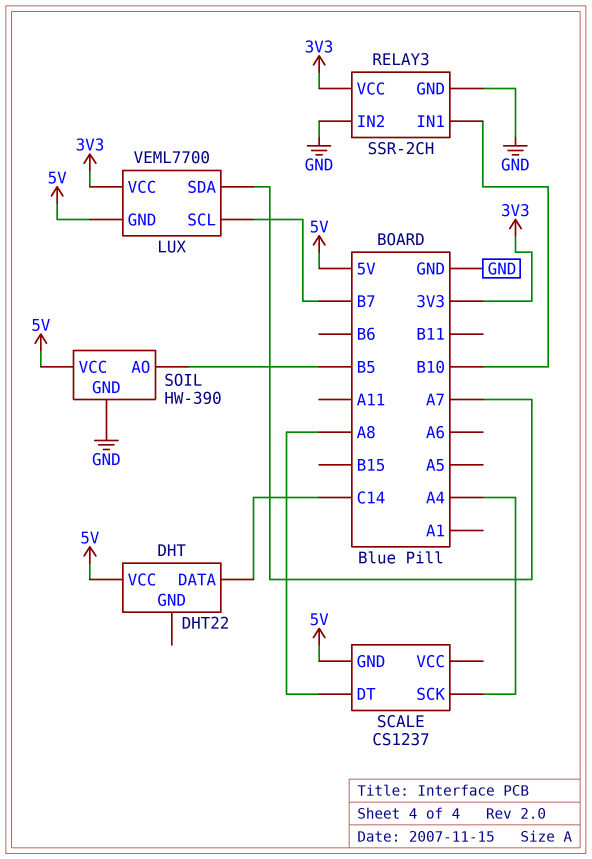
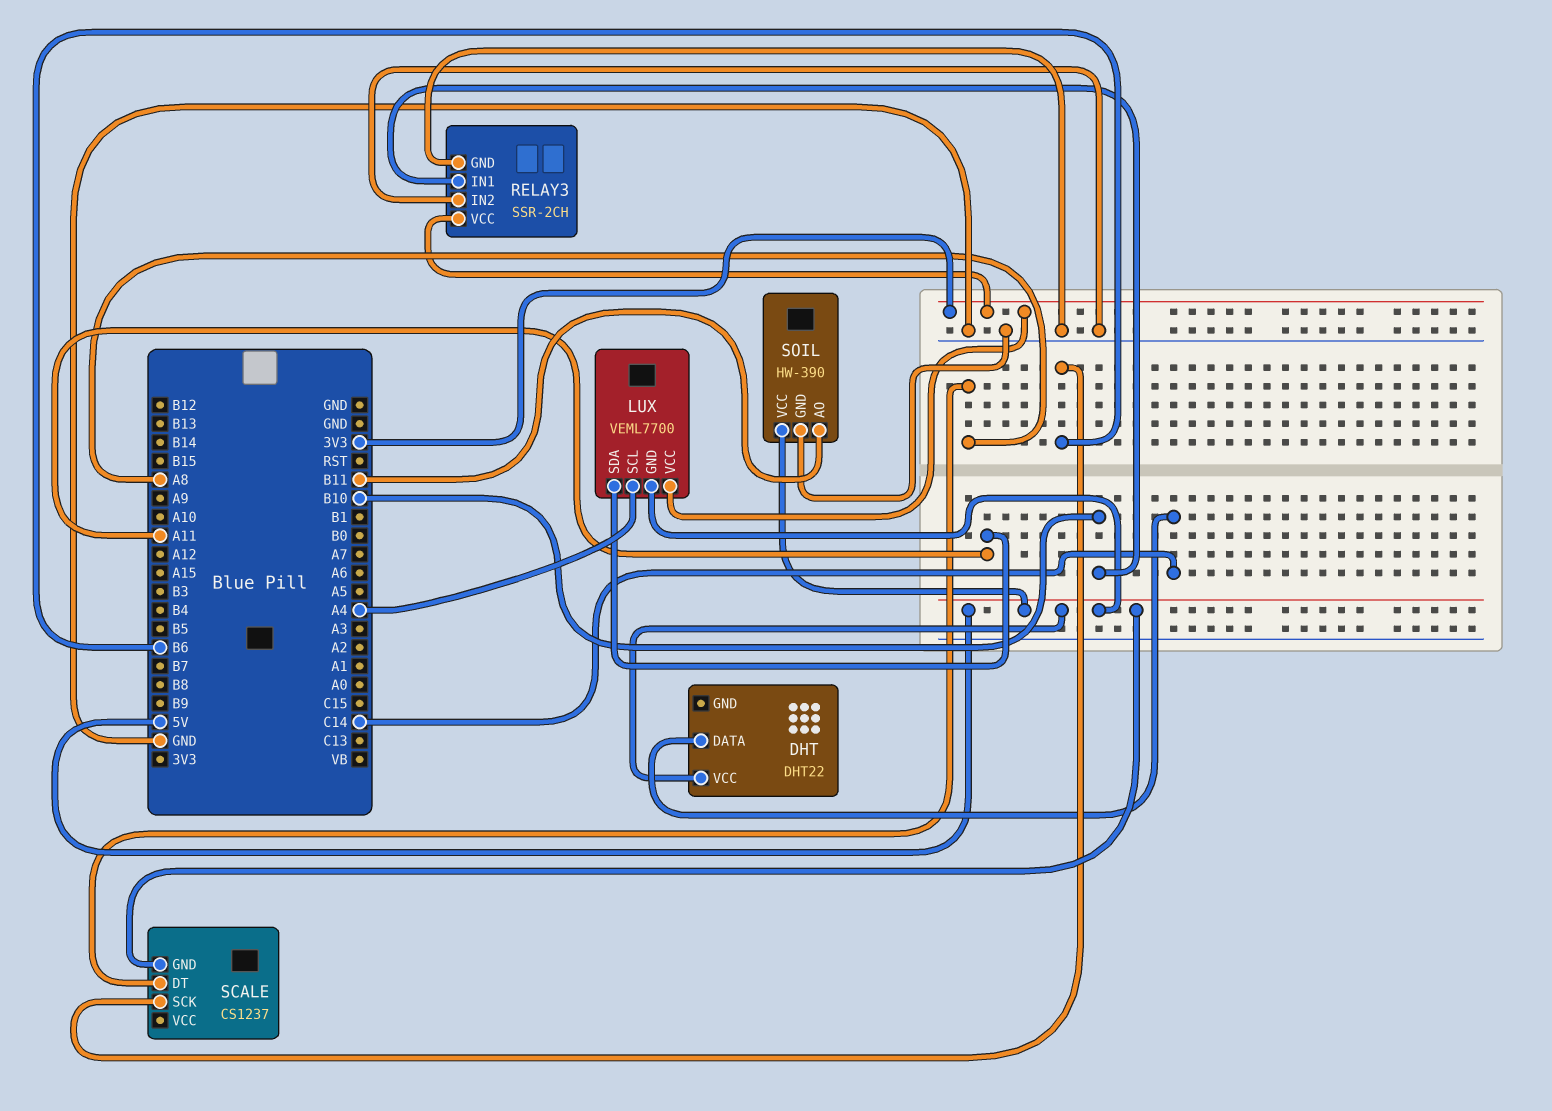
LUX pin SCL: B7 -> A4
LUX pin SDA: A7 -> A11
SCALE pin SCK: A4 -> B6
SOIL pin AO: B5 -> B11

